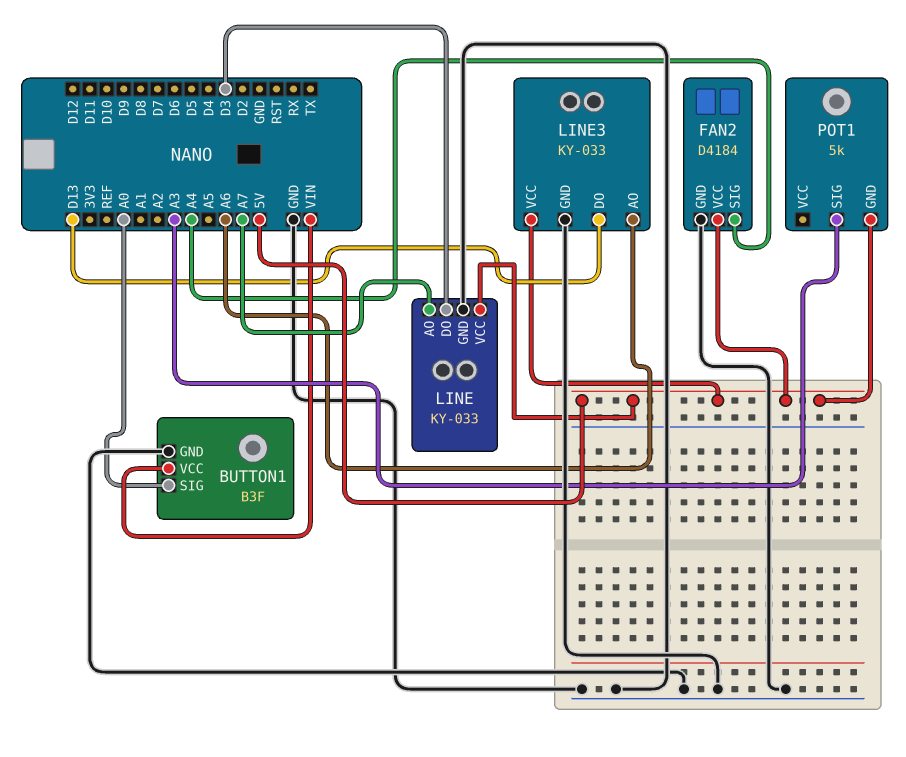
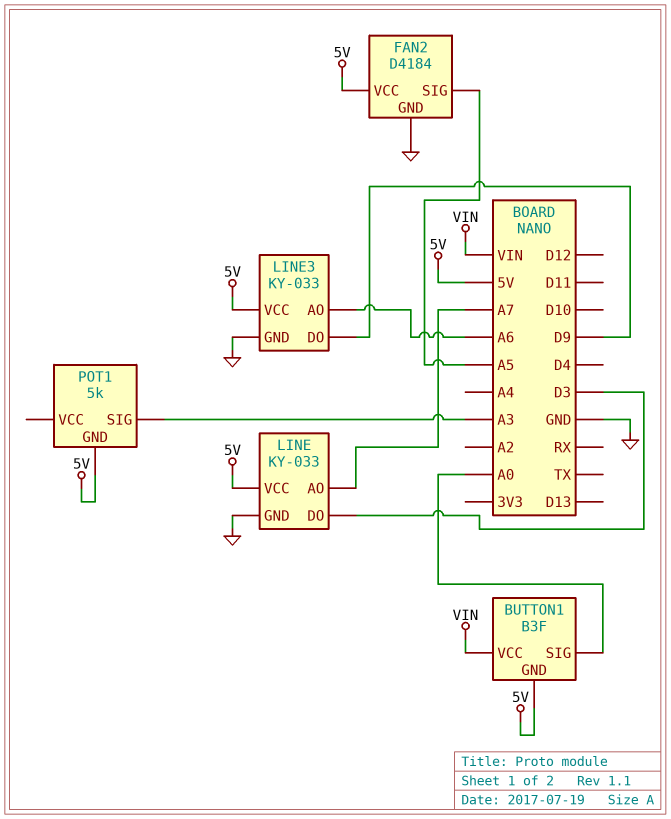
BUTTON1 pin GND: GND -> 5V
FAN2 pin SIG: A4 -> A5
LINE3 pin DO: D13 -> D9

